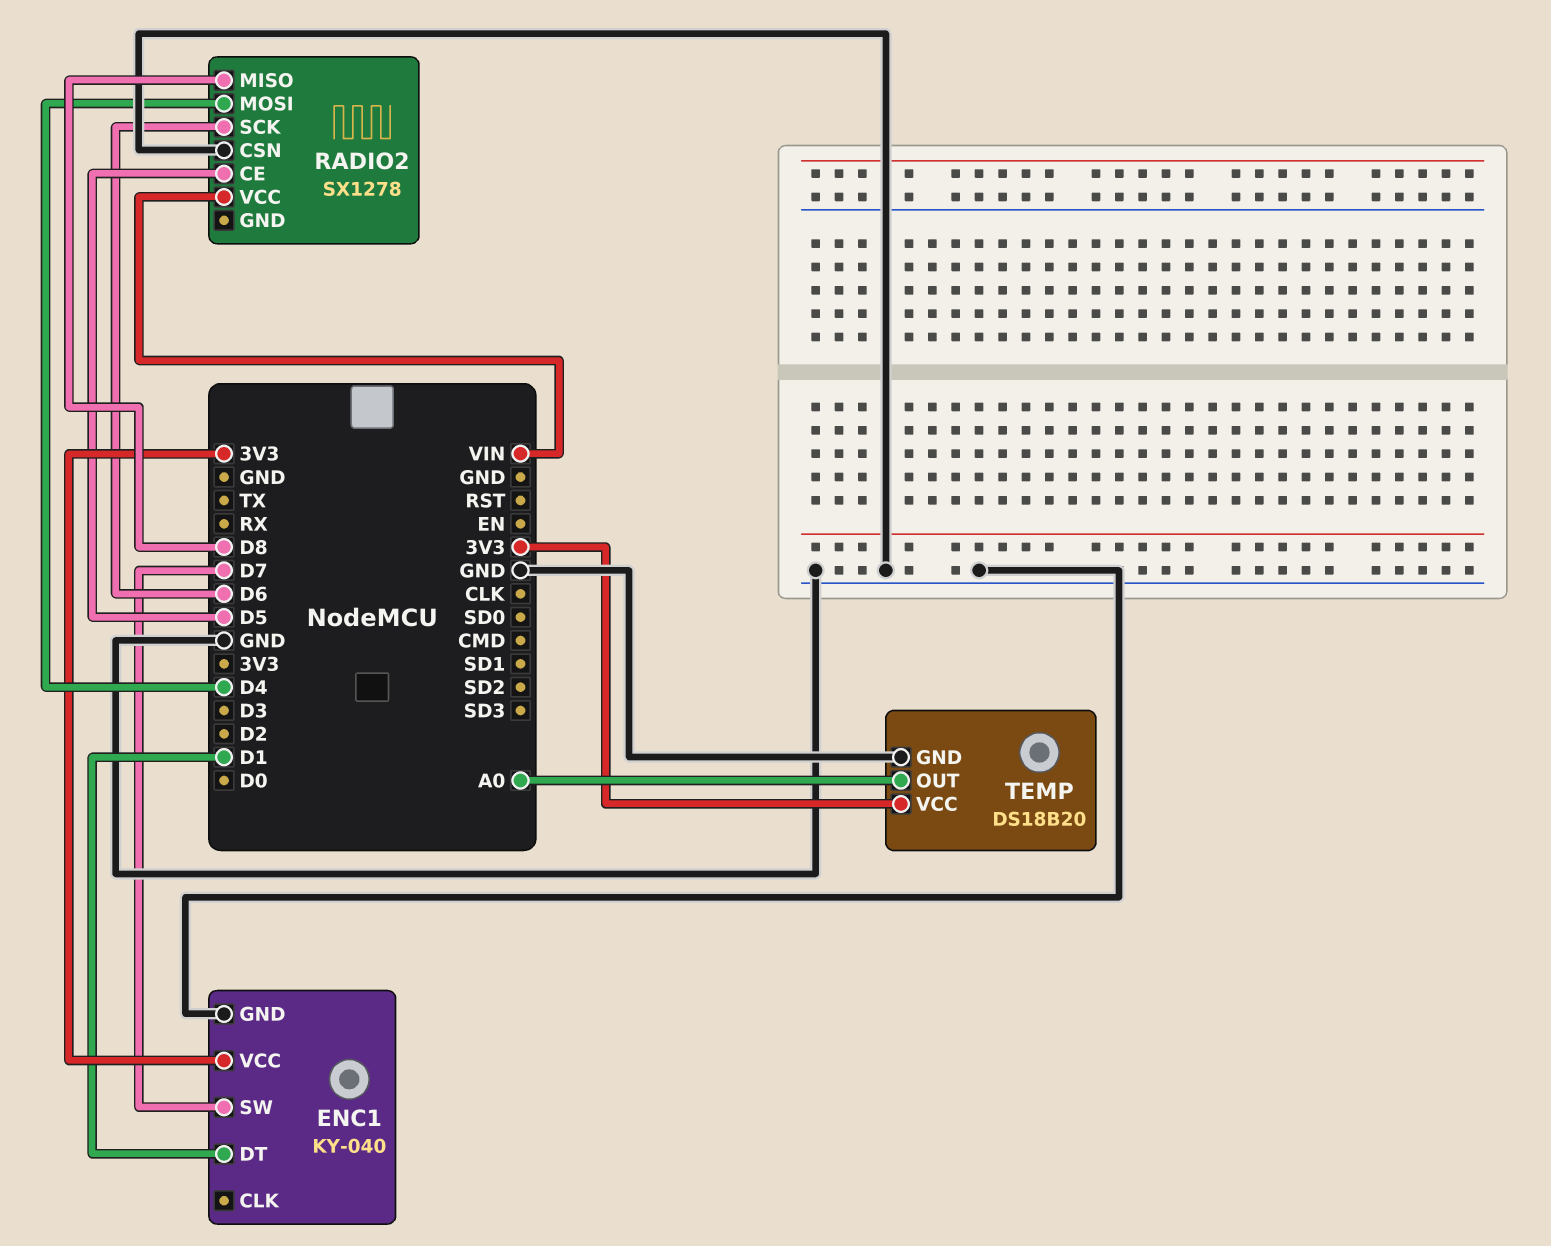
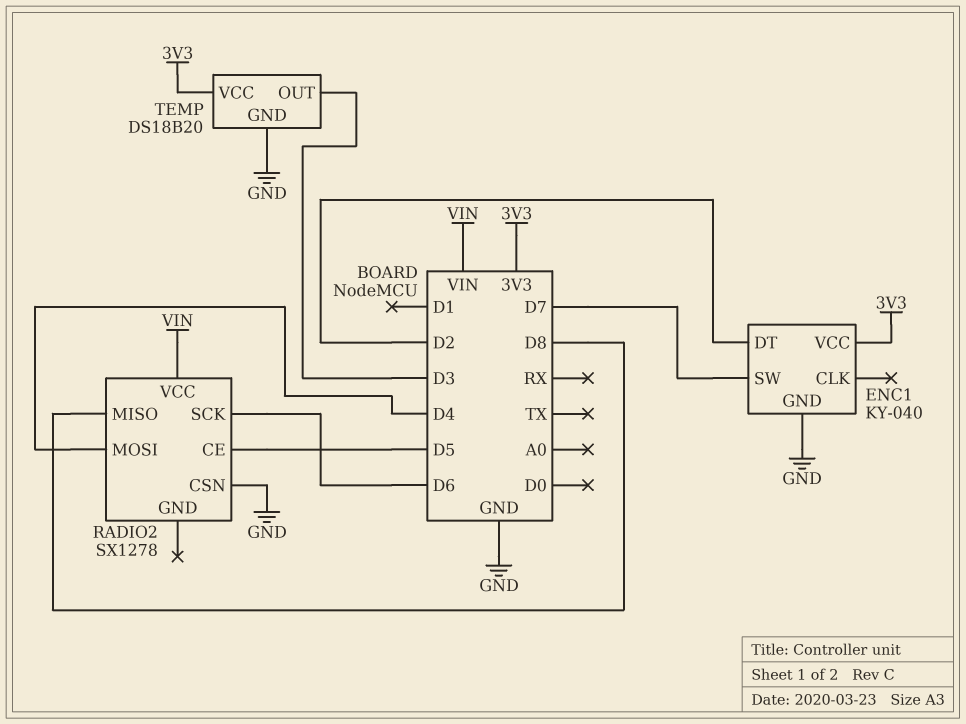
ENC1 pin DT: D1 -> D2
TEMP pin OUT: A0 -> D3

